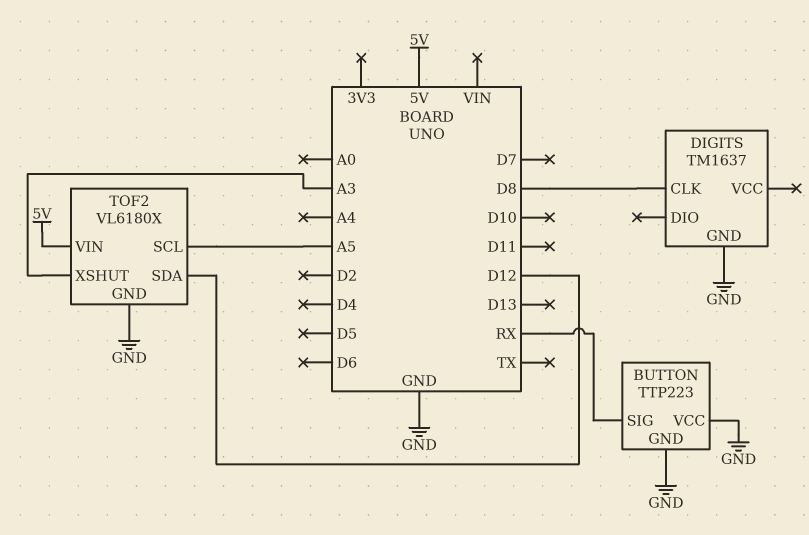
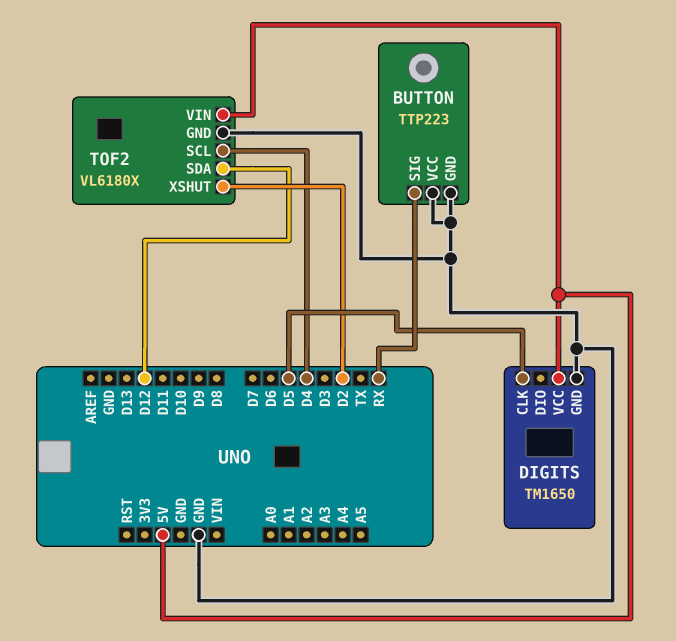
DIGITS: TM1637 -> TM1650
DIGITS pin CLK: D8 -> D5
DIGITS pin VCC: none -> 5V
TOF2 pin SCL: A5 -> D4
TOF2 pin XSHUT: A3 -> D2

